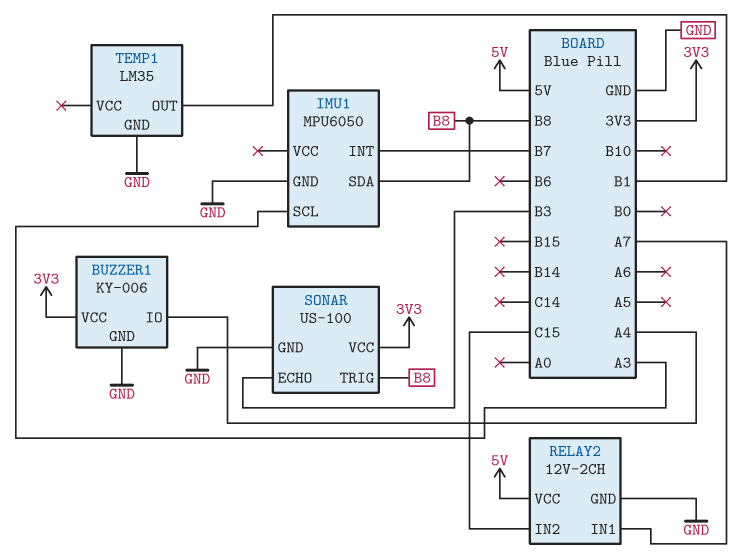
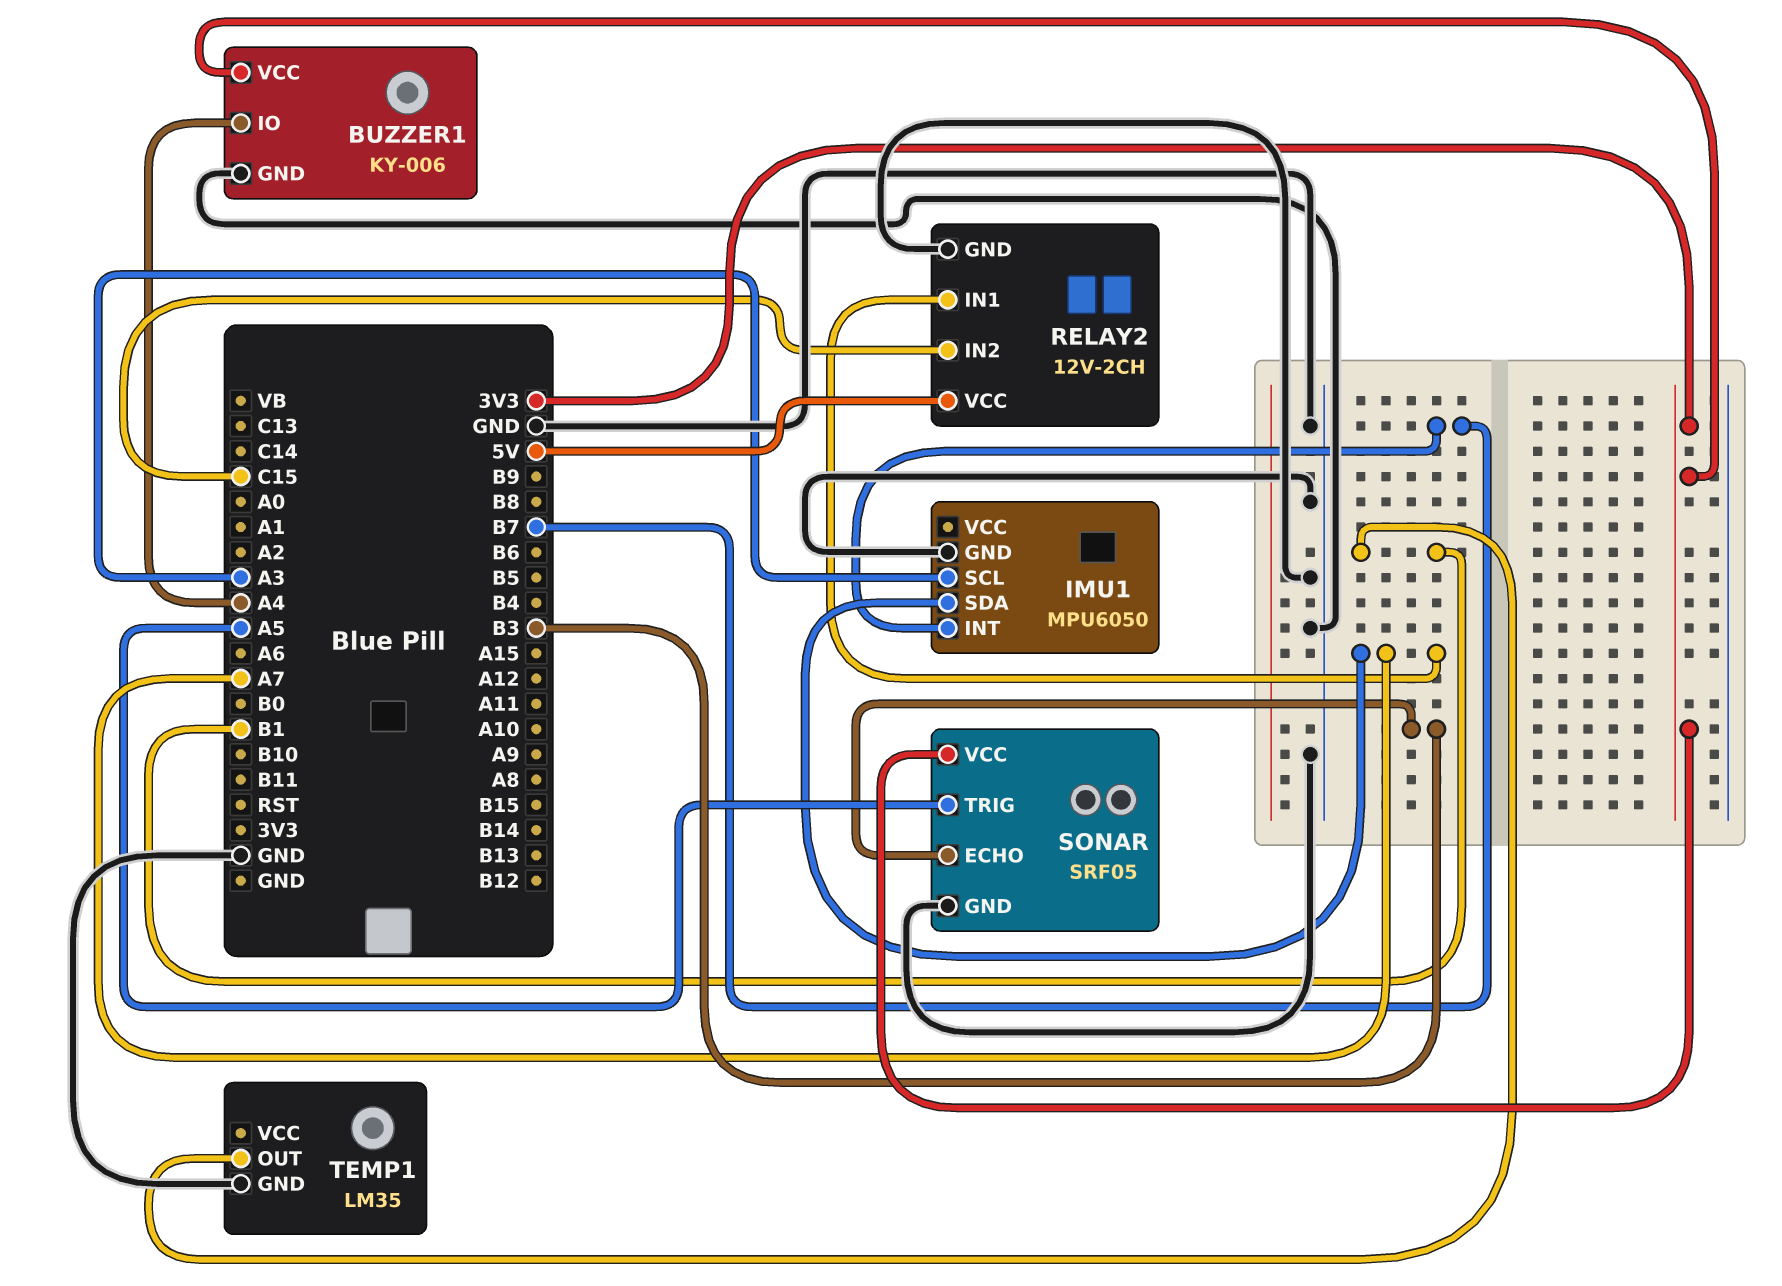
IMU1 pin SDA: B8 -> A7
SONAR: US-100 -> SRF05
SONAR pin TRIG: B8 -> A5

